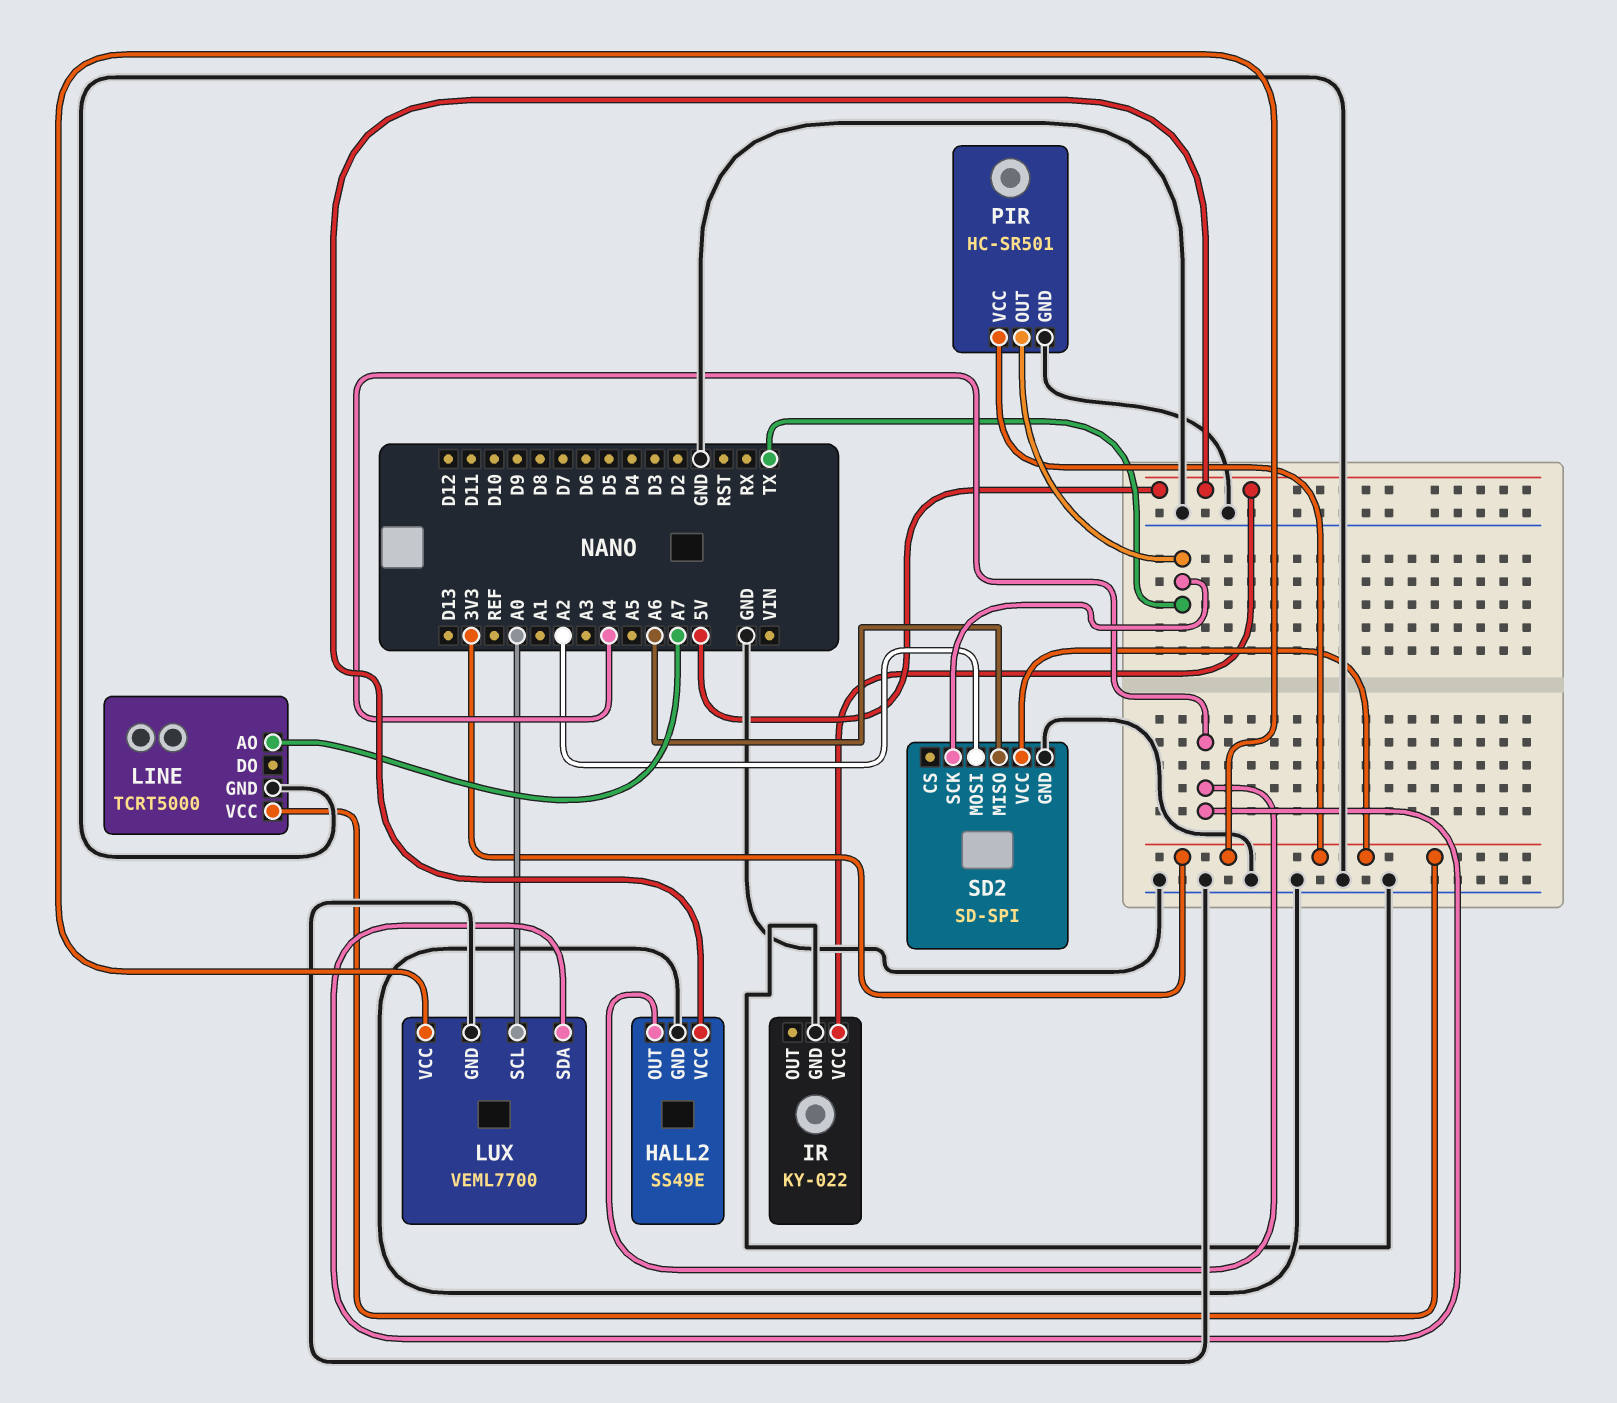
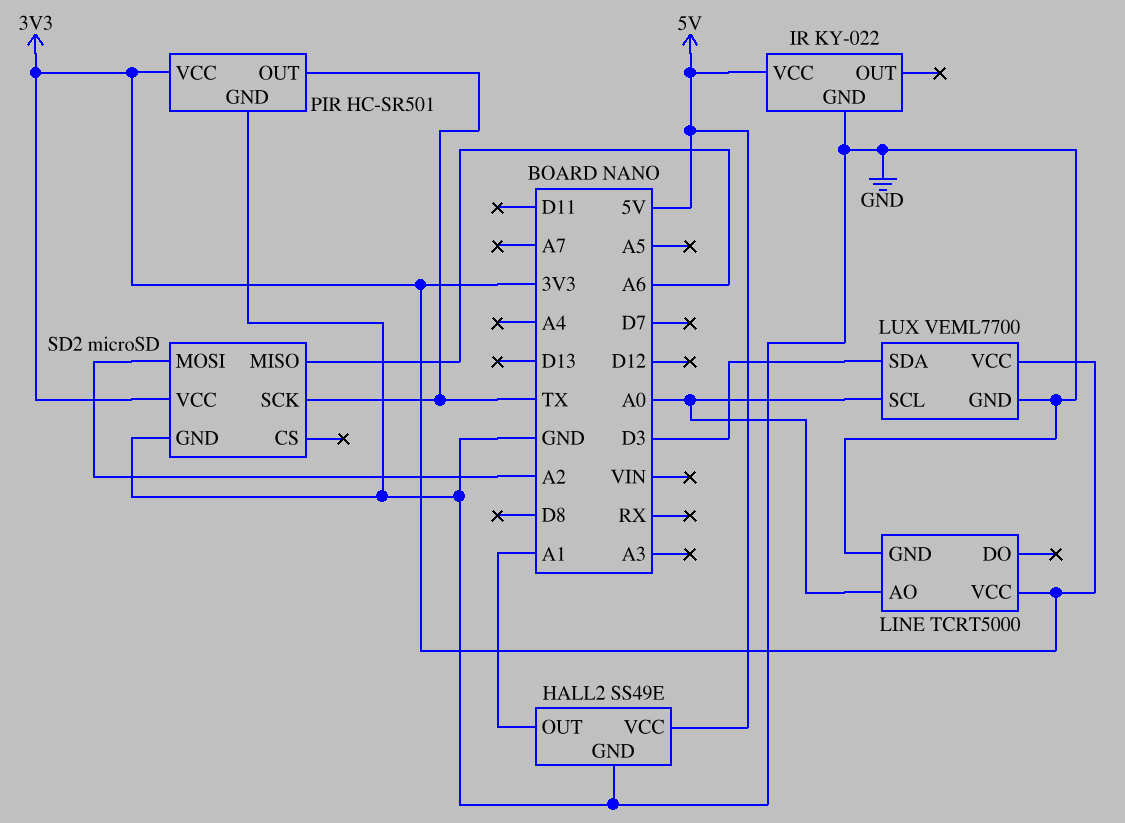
HALL2 pin OUT: A4 -> A1
LINE pin AO: A7 -> A0
LUX pin SDA: A4 -> D3
SD2: SD-SPI -> microSD

